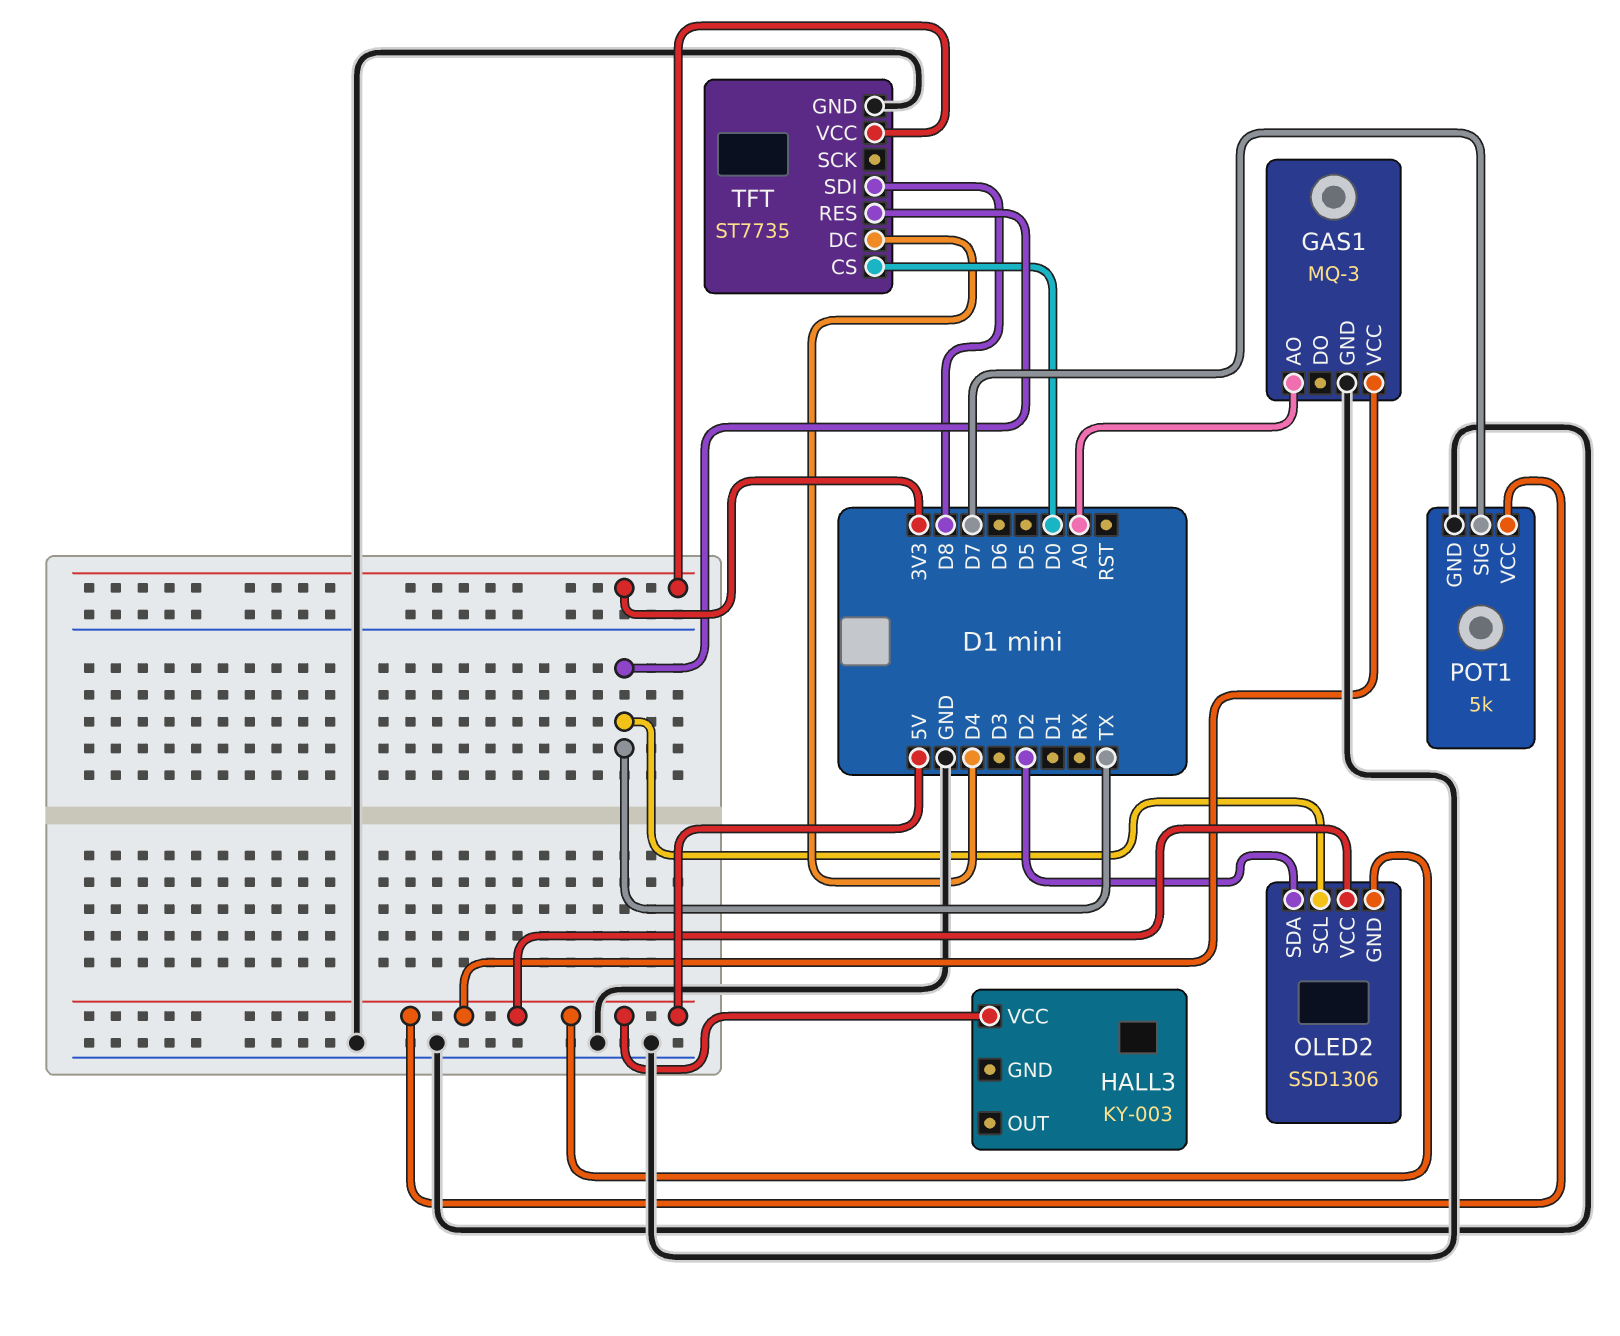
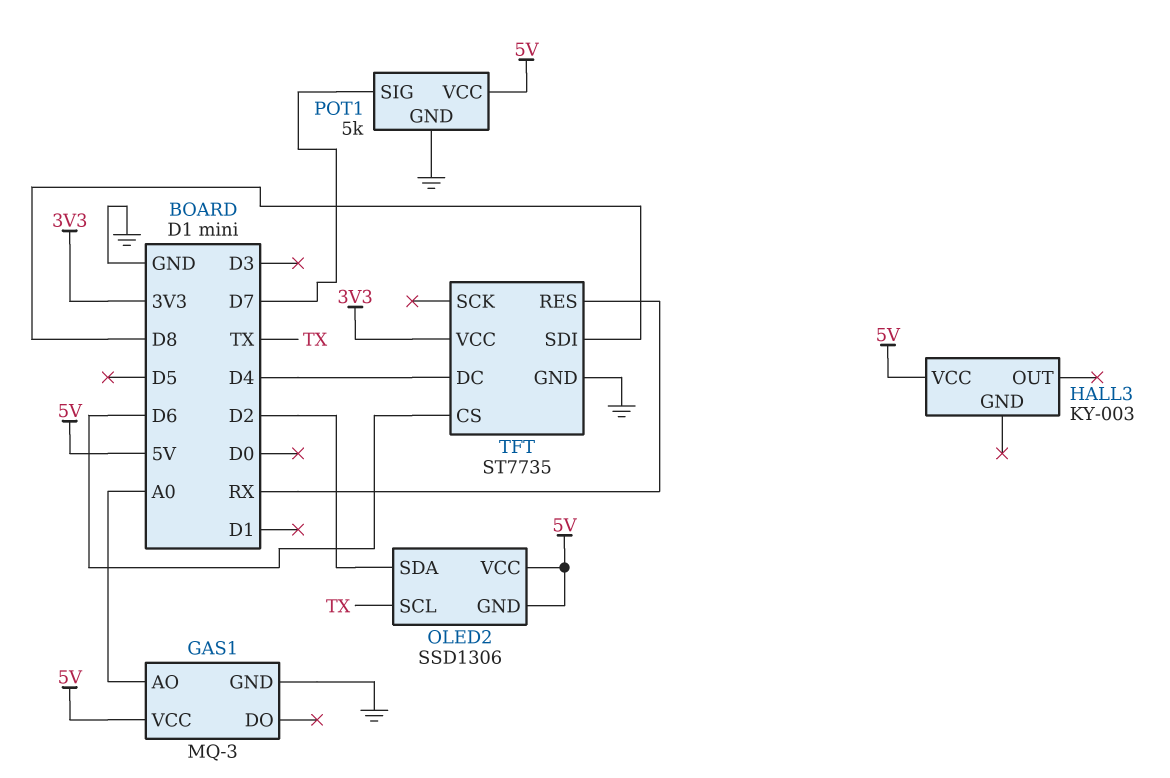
TFT pin CS: D0 -> D6
TFT pin RES: TX -> RX

